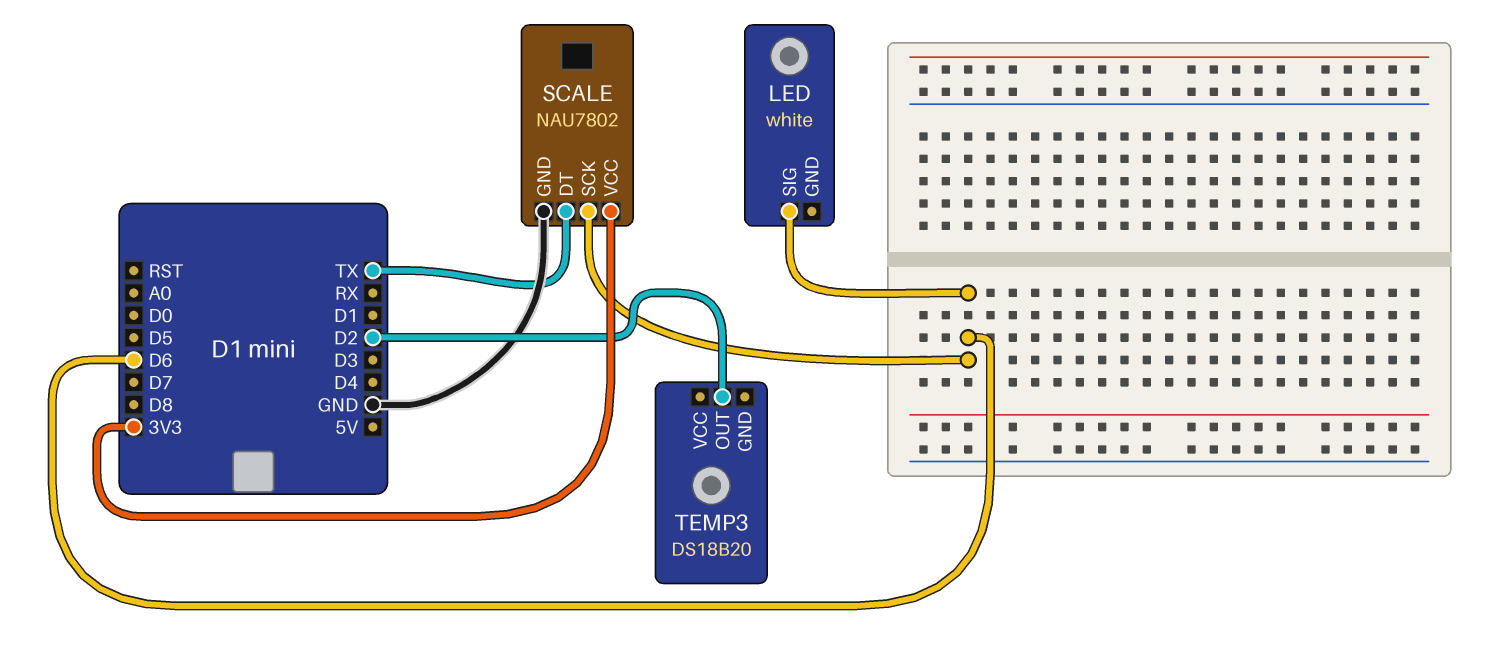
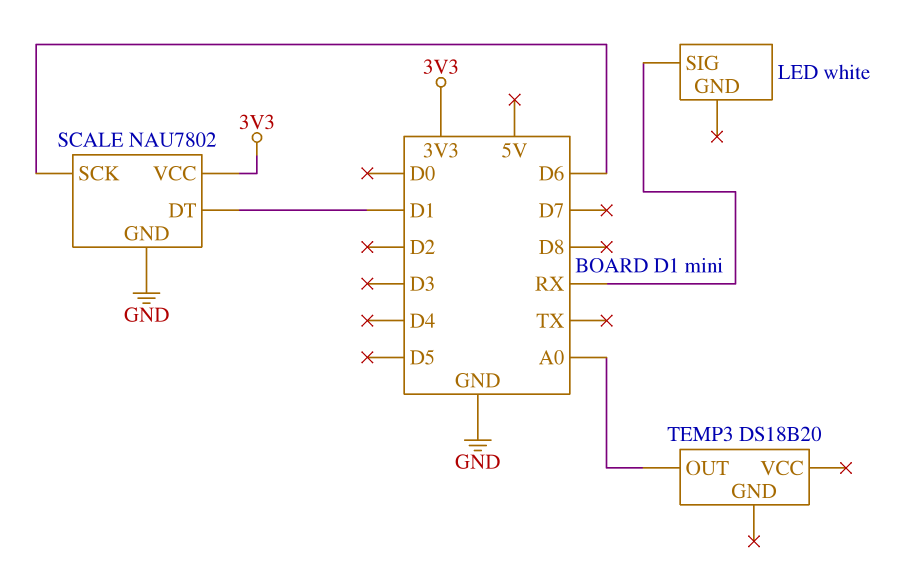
LED pin SIG: D6 -> RX
SCALE pin DT: TX -> D1
TEMP3 pin OUT: D2 -> A0

